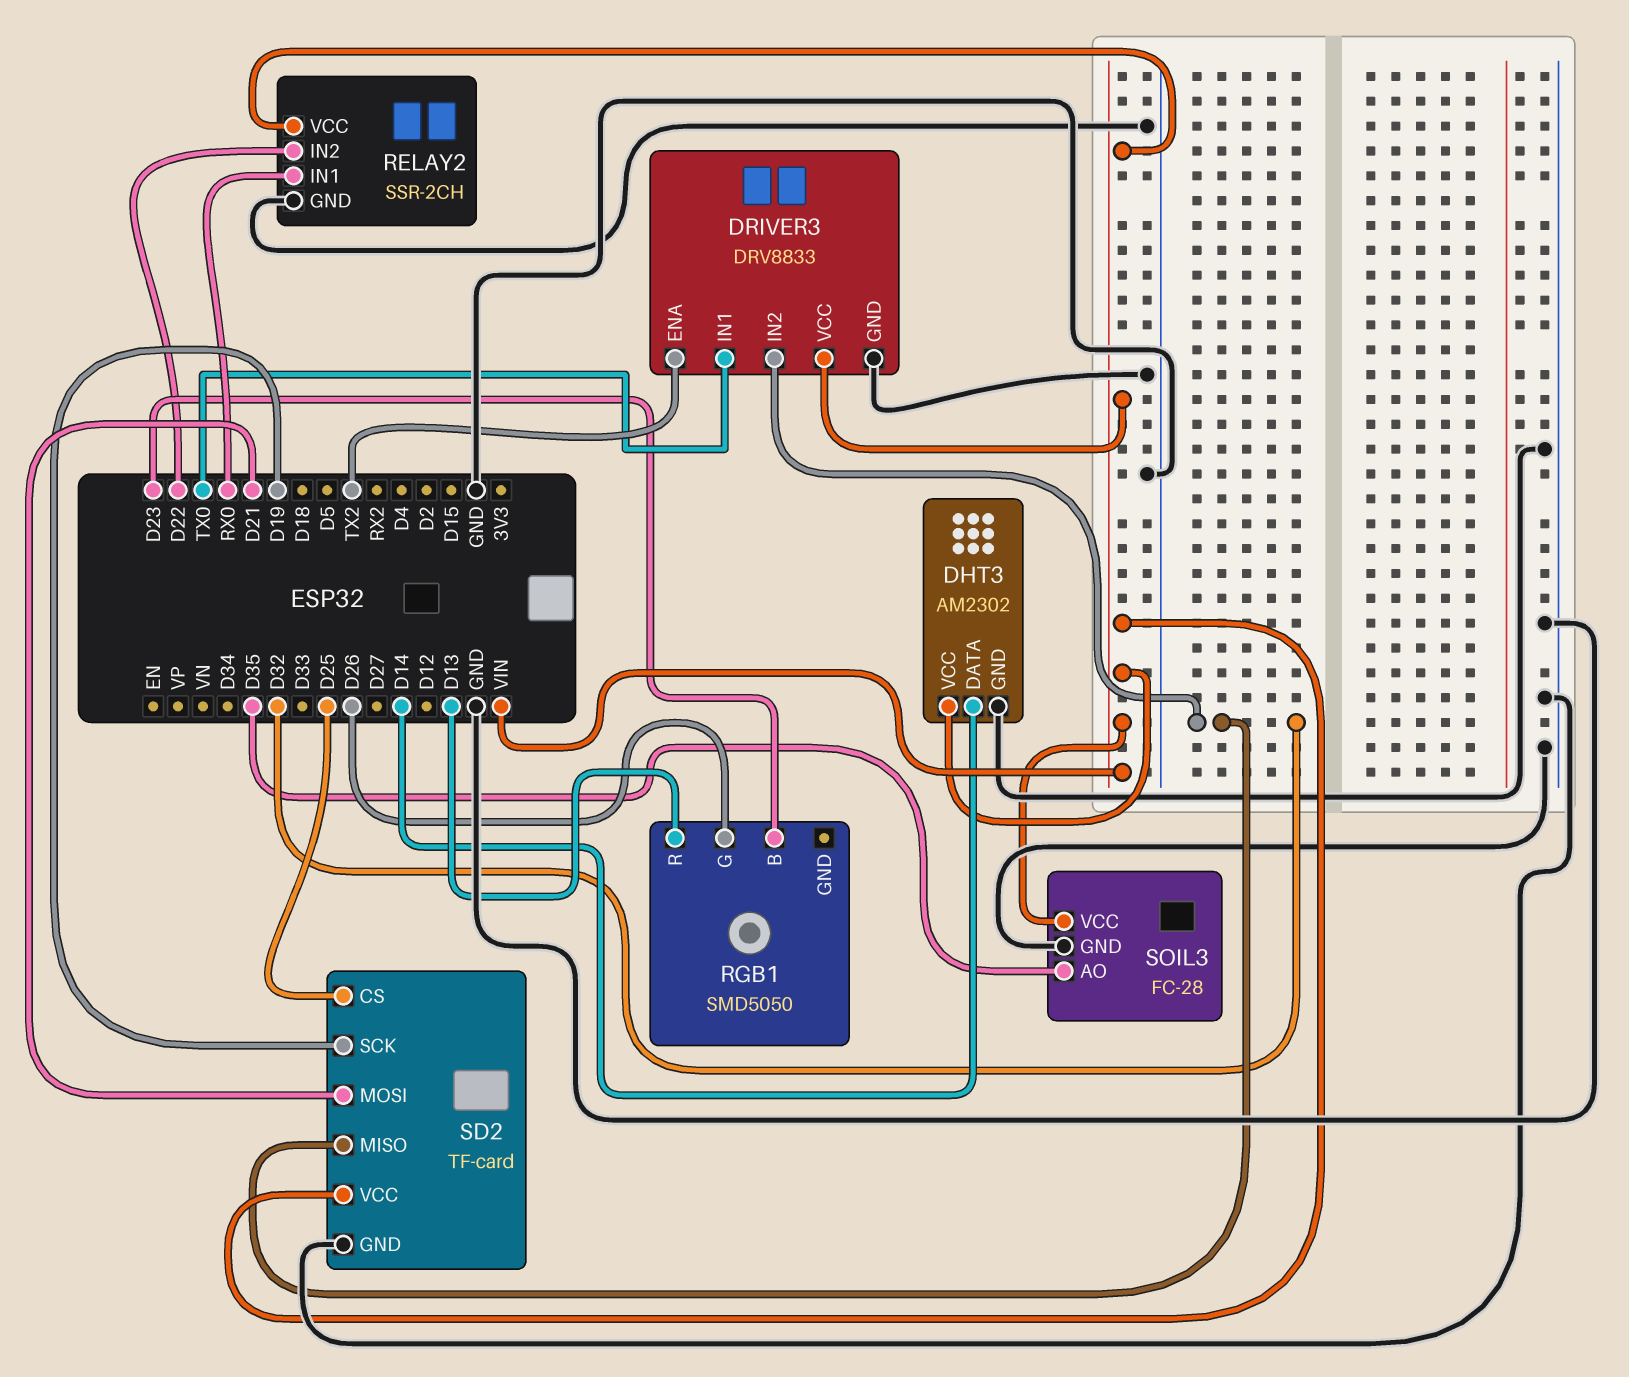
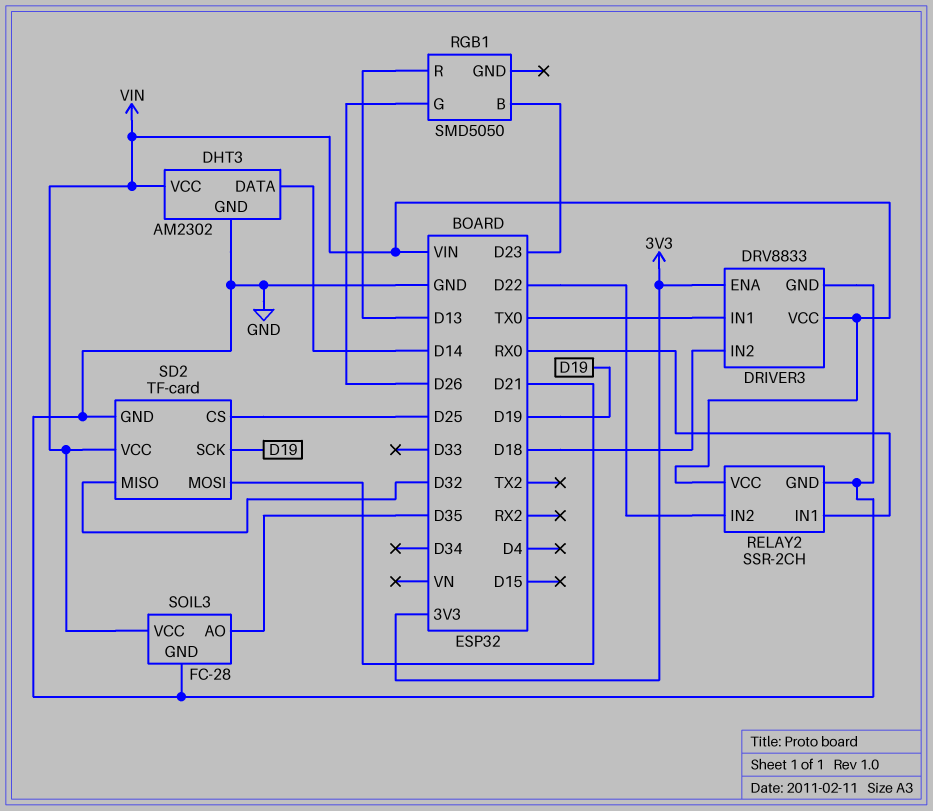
DRIVER3 pin ENA: TX2 -> 3V3
DRIVER3 pin IN2: D32 -> D18

